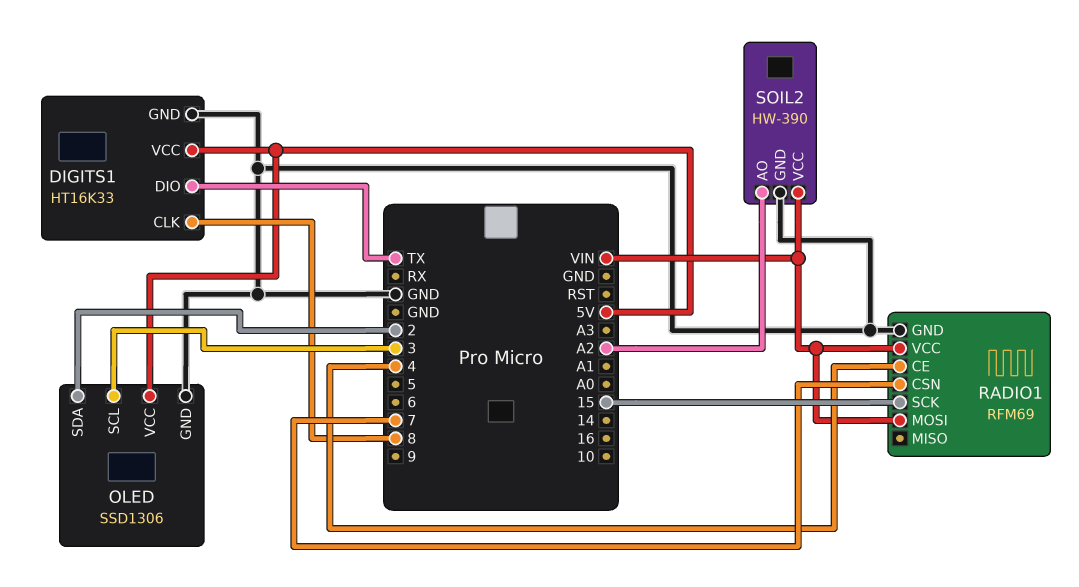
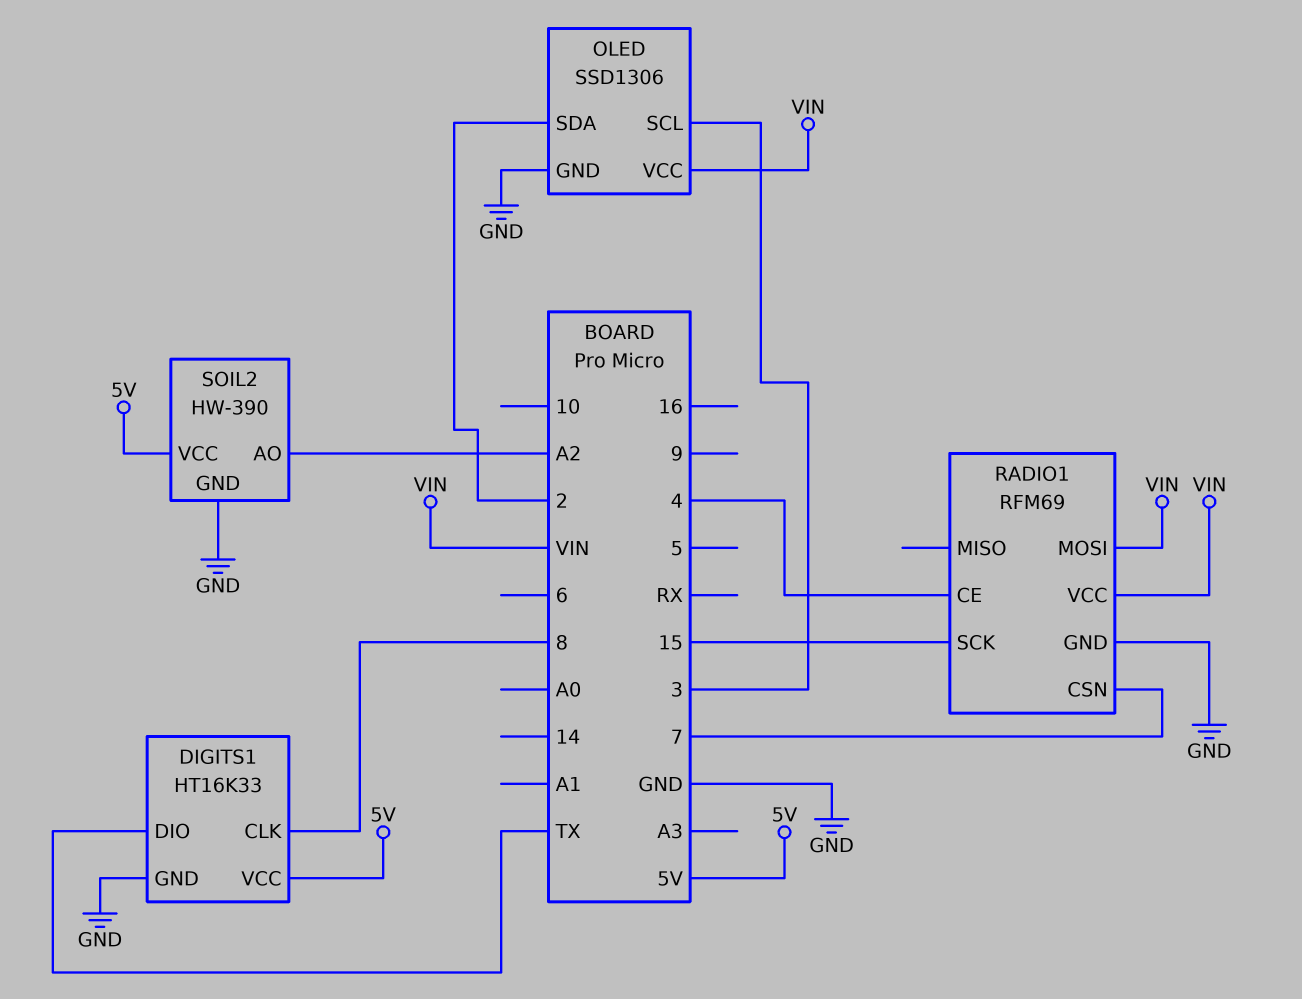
OLED pin VCC: 5V -> VIN
SOIL2 pin VCC: VIN -> 5V

